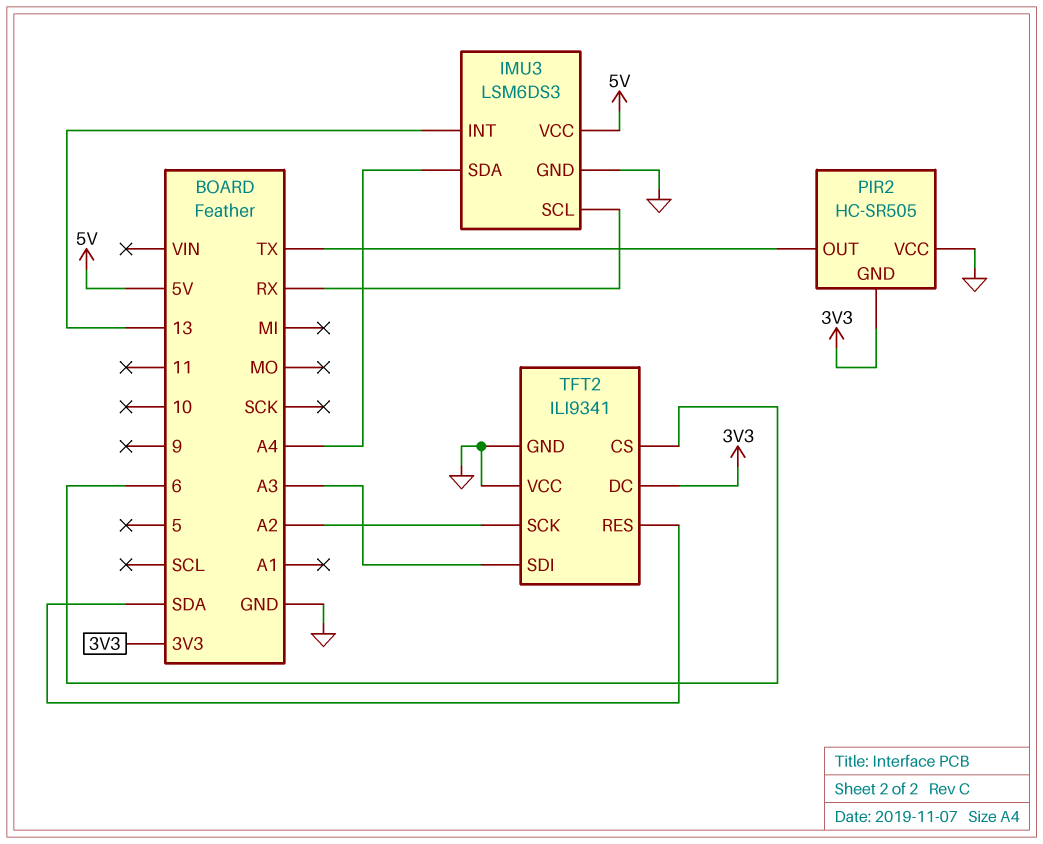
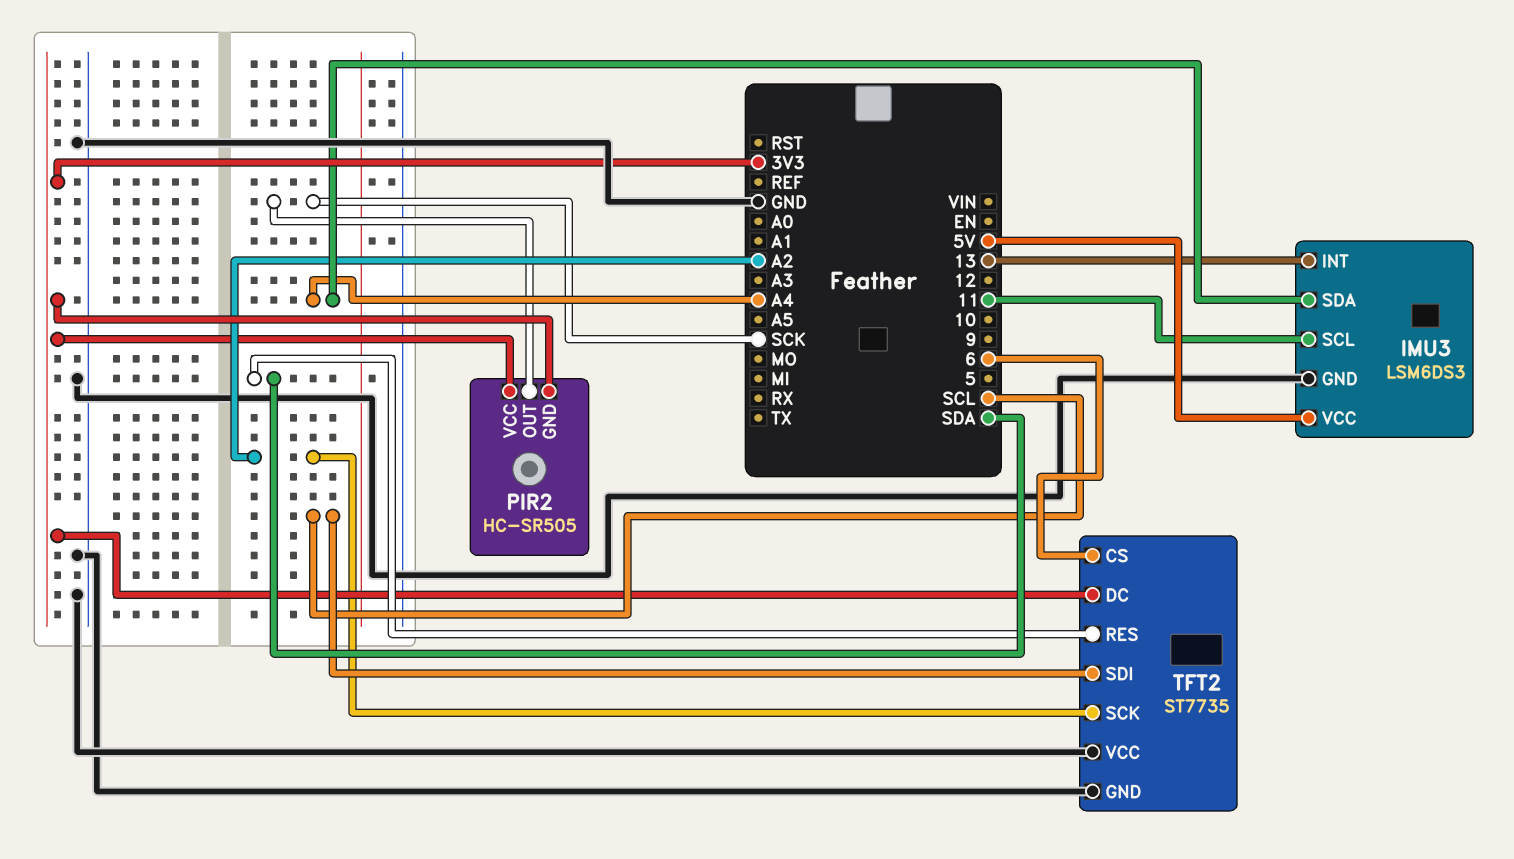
IMU3 pin SCL: RX -> 11
PIR2 pin OUT: TX -> SCK
PIR2 pin VCC: GND -> 3V3
TFT2: ILI9341 -> ST7735
TFT2 pin SDI: A3 -> SCL

